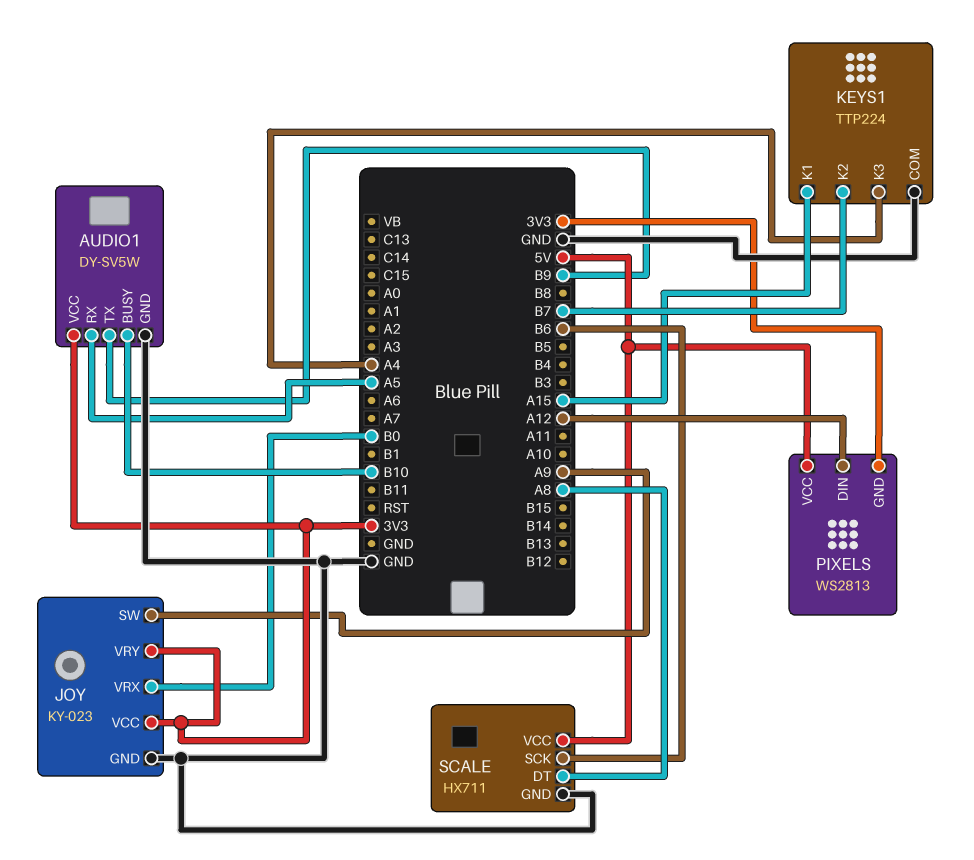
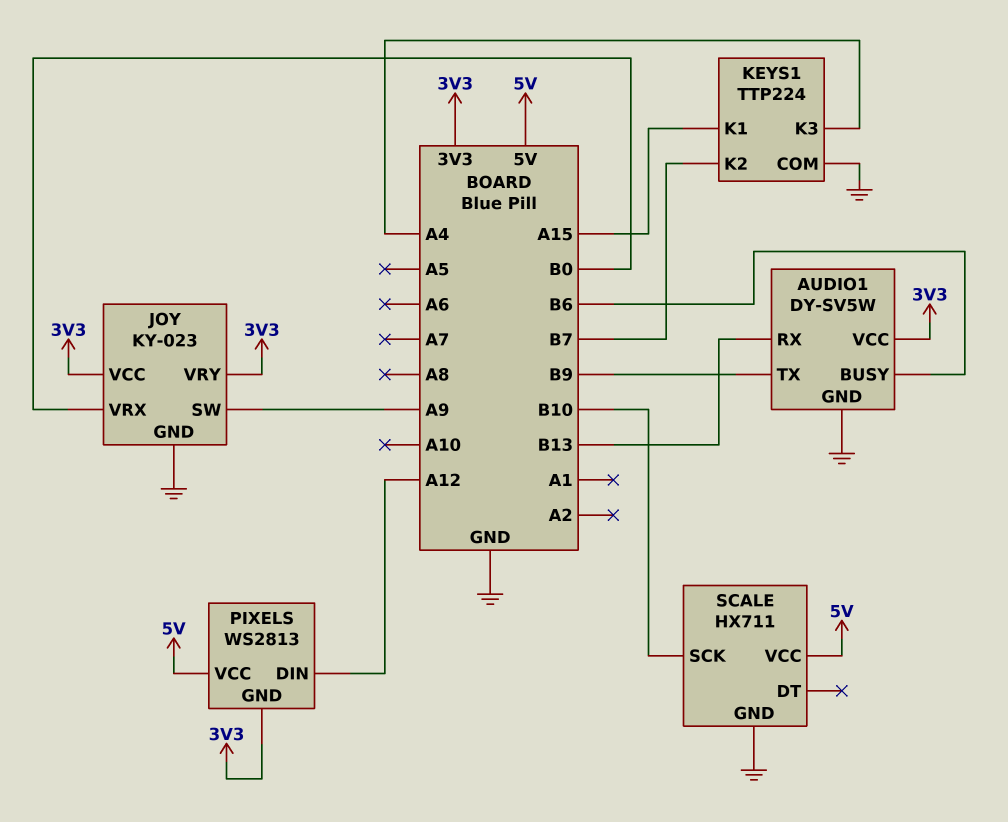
AUDIO1 pin BUSY: B10 -> B6
AUDIO1 pin RX: A5 -> B13
SCALE pin DT: A8 -> none
SCALE pin SCK: B6 -> B10

